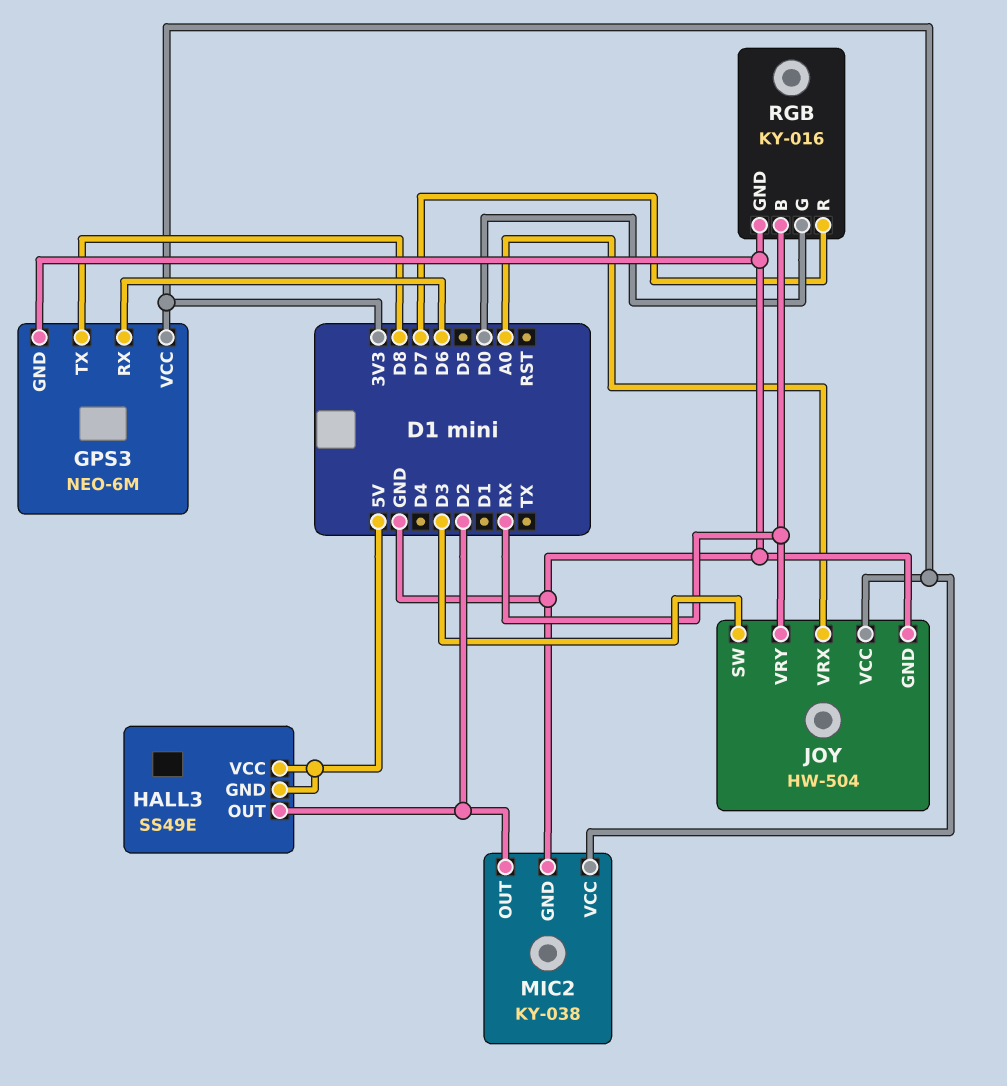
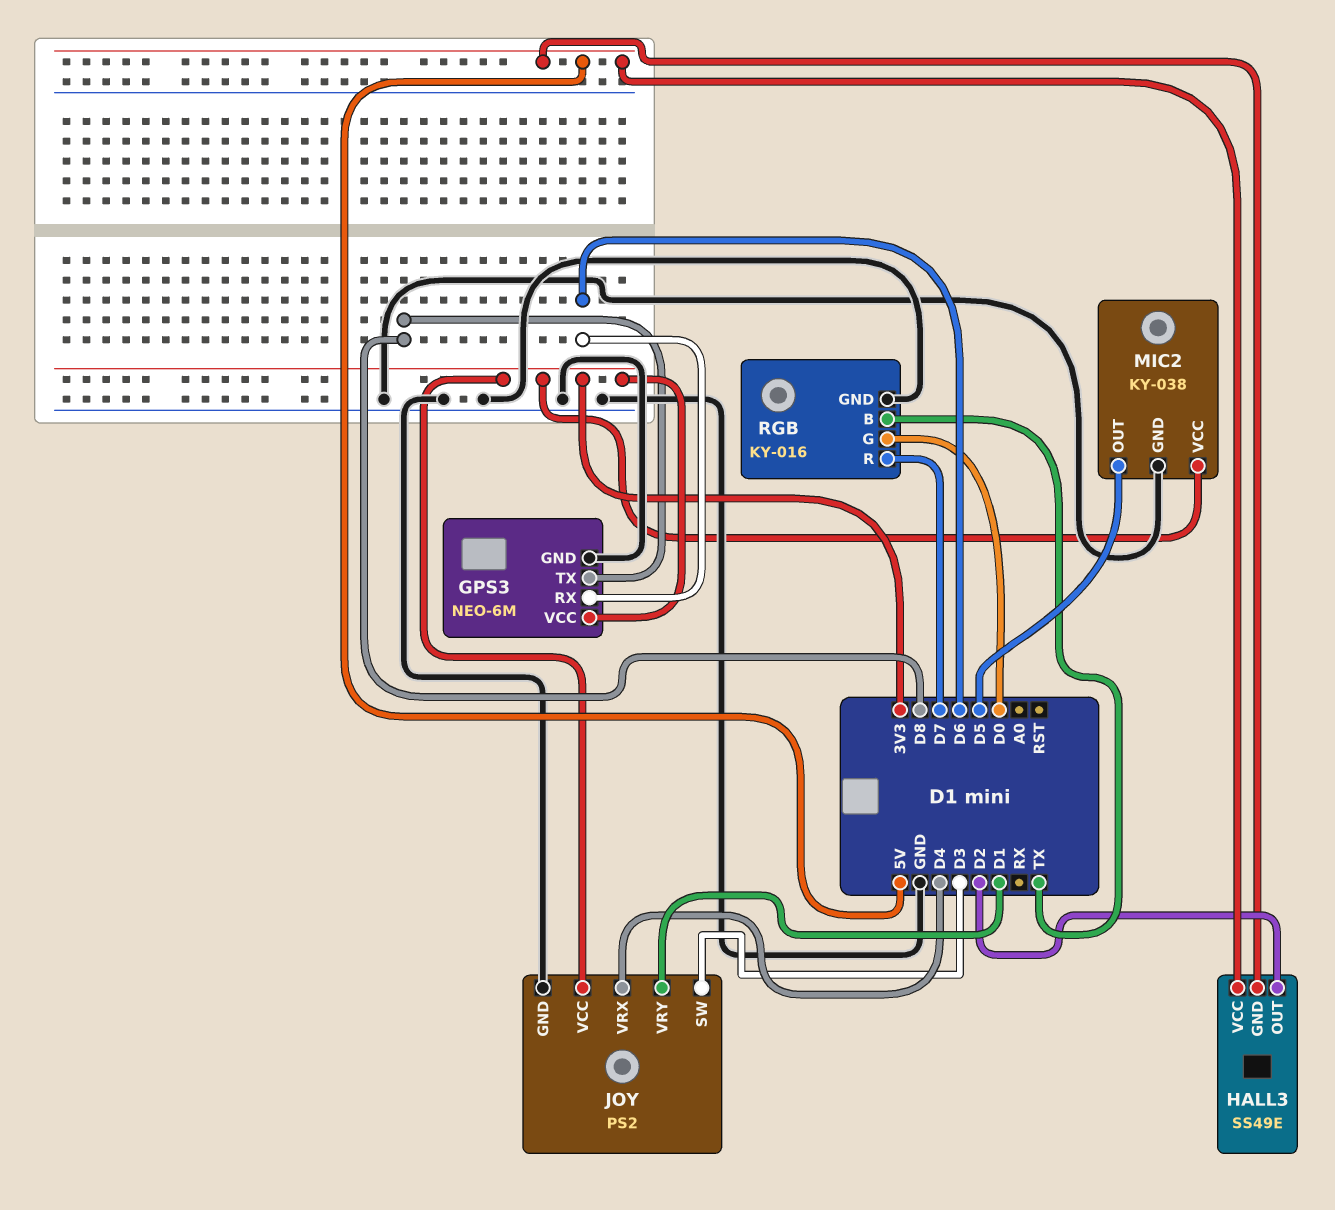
JOY: HW-504 -> PS2
JOY pin VRX: A0 -> D4
JOY pin VRY: RX -> D1
MIC2 pin OUT: D2 -> D5
RGB pin B: RX -> TX

